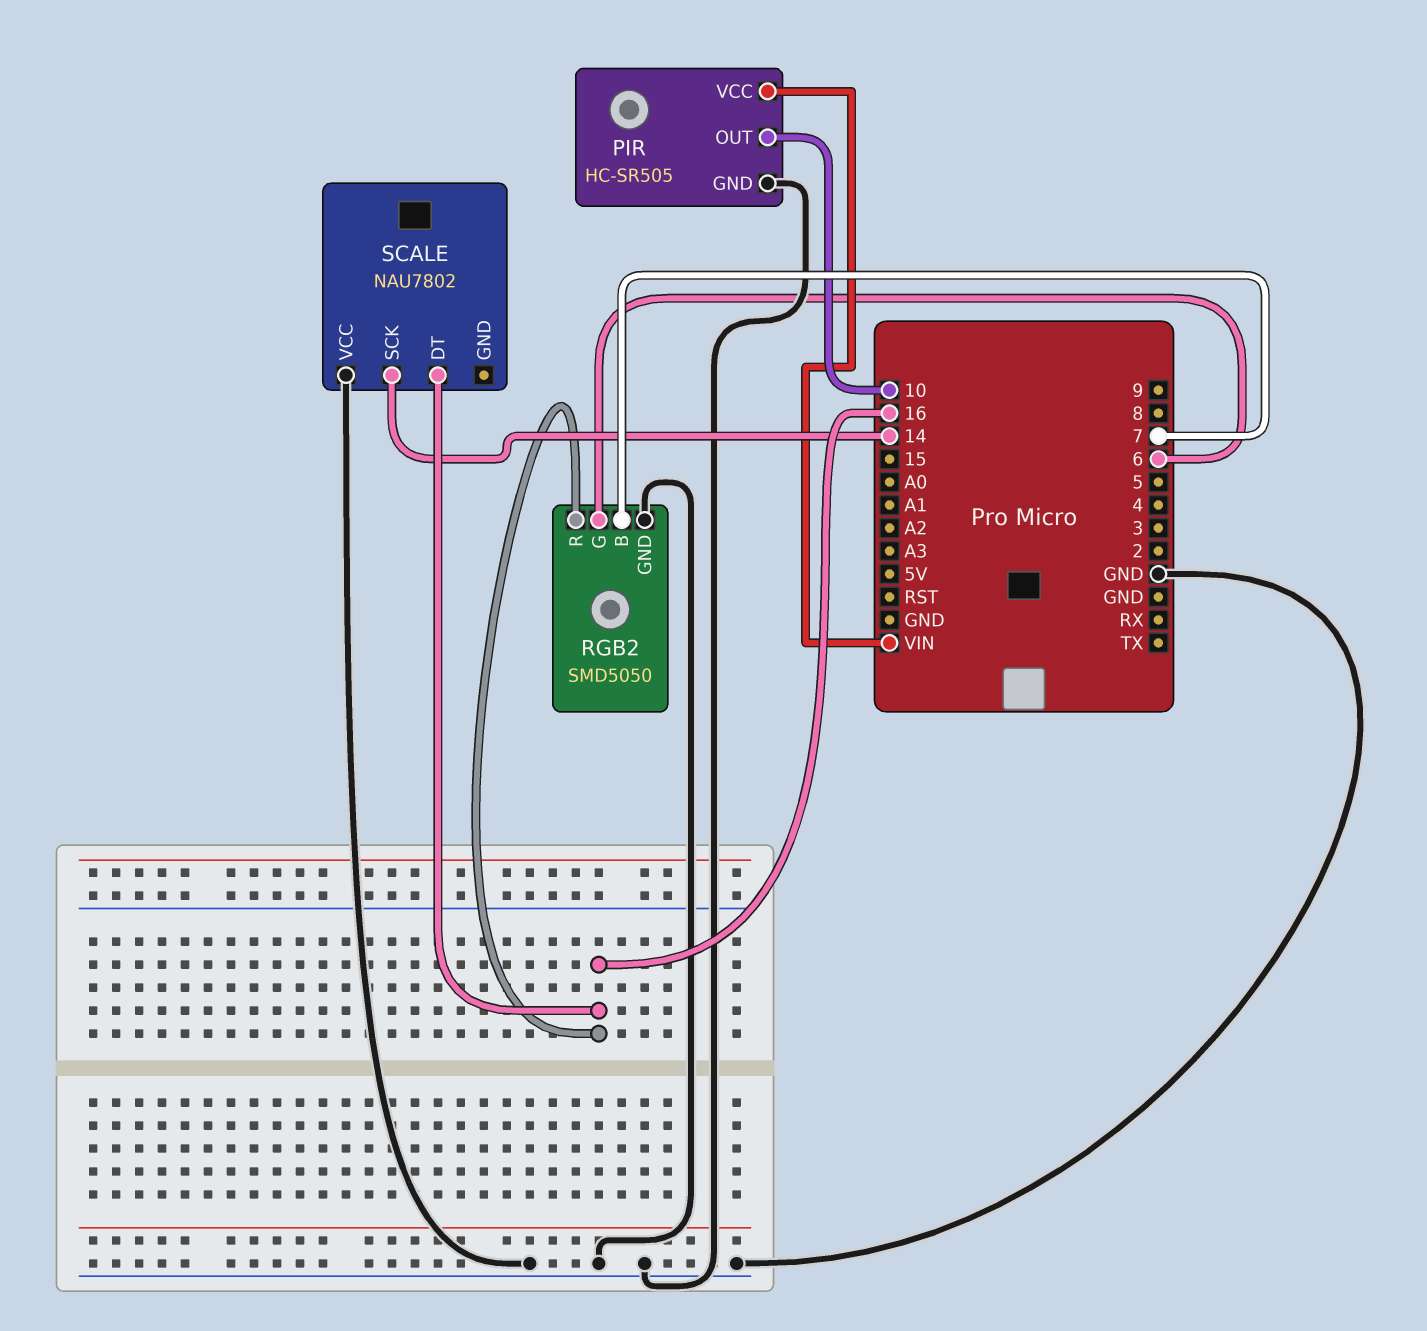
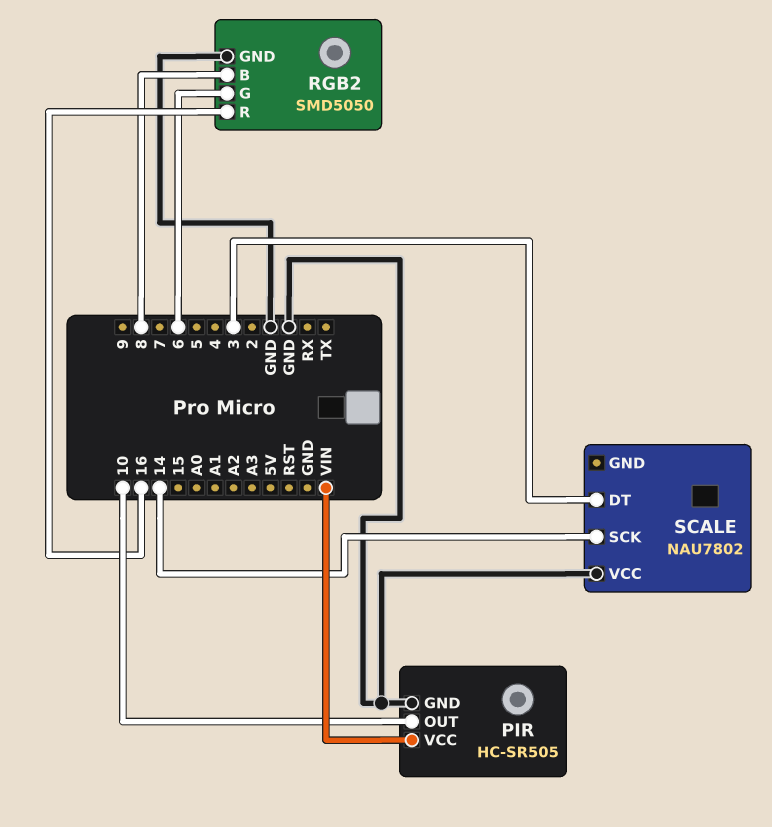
RGB2 pin B: 7 -> 8
SCALE pin DT: 16 -> 3

